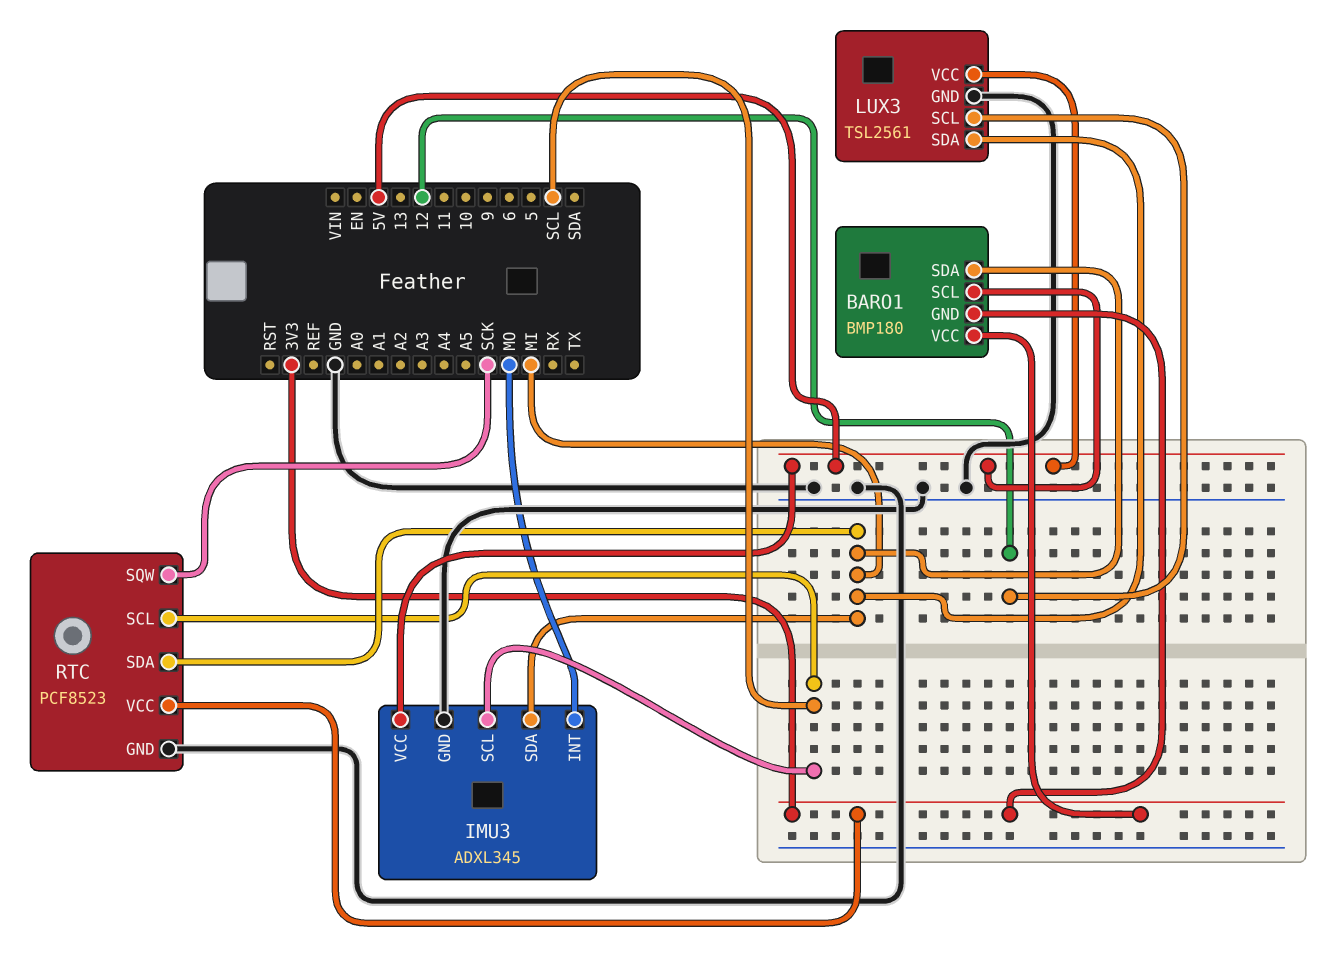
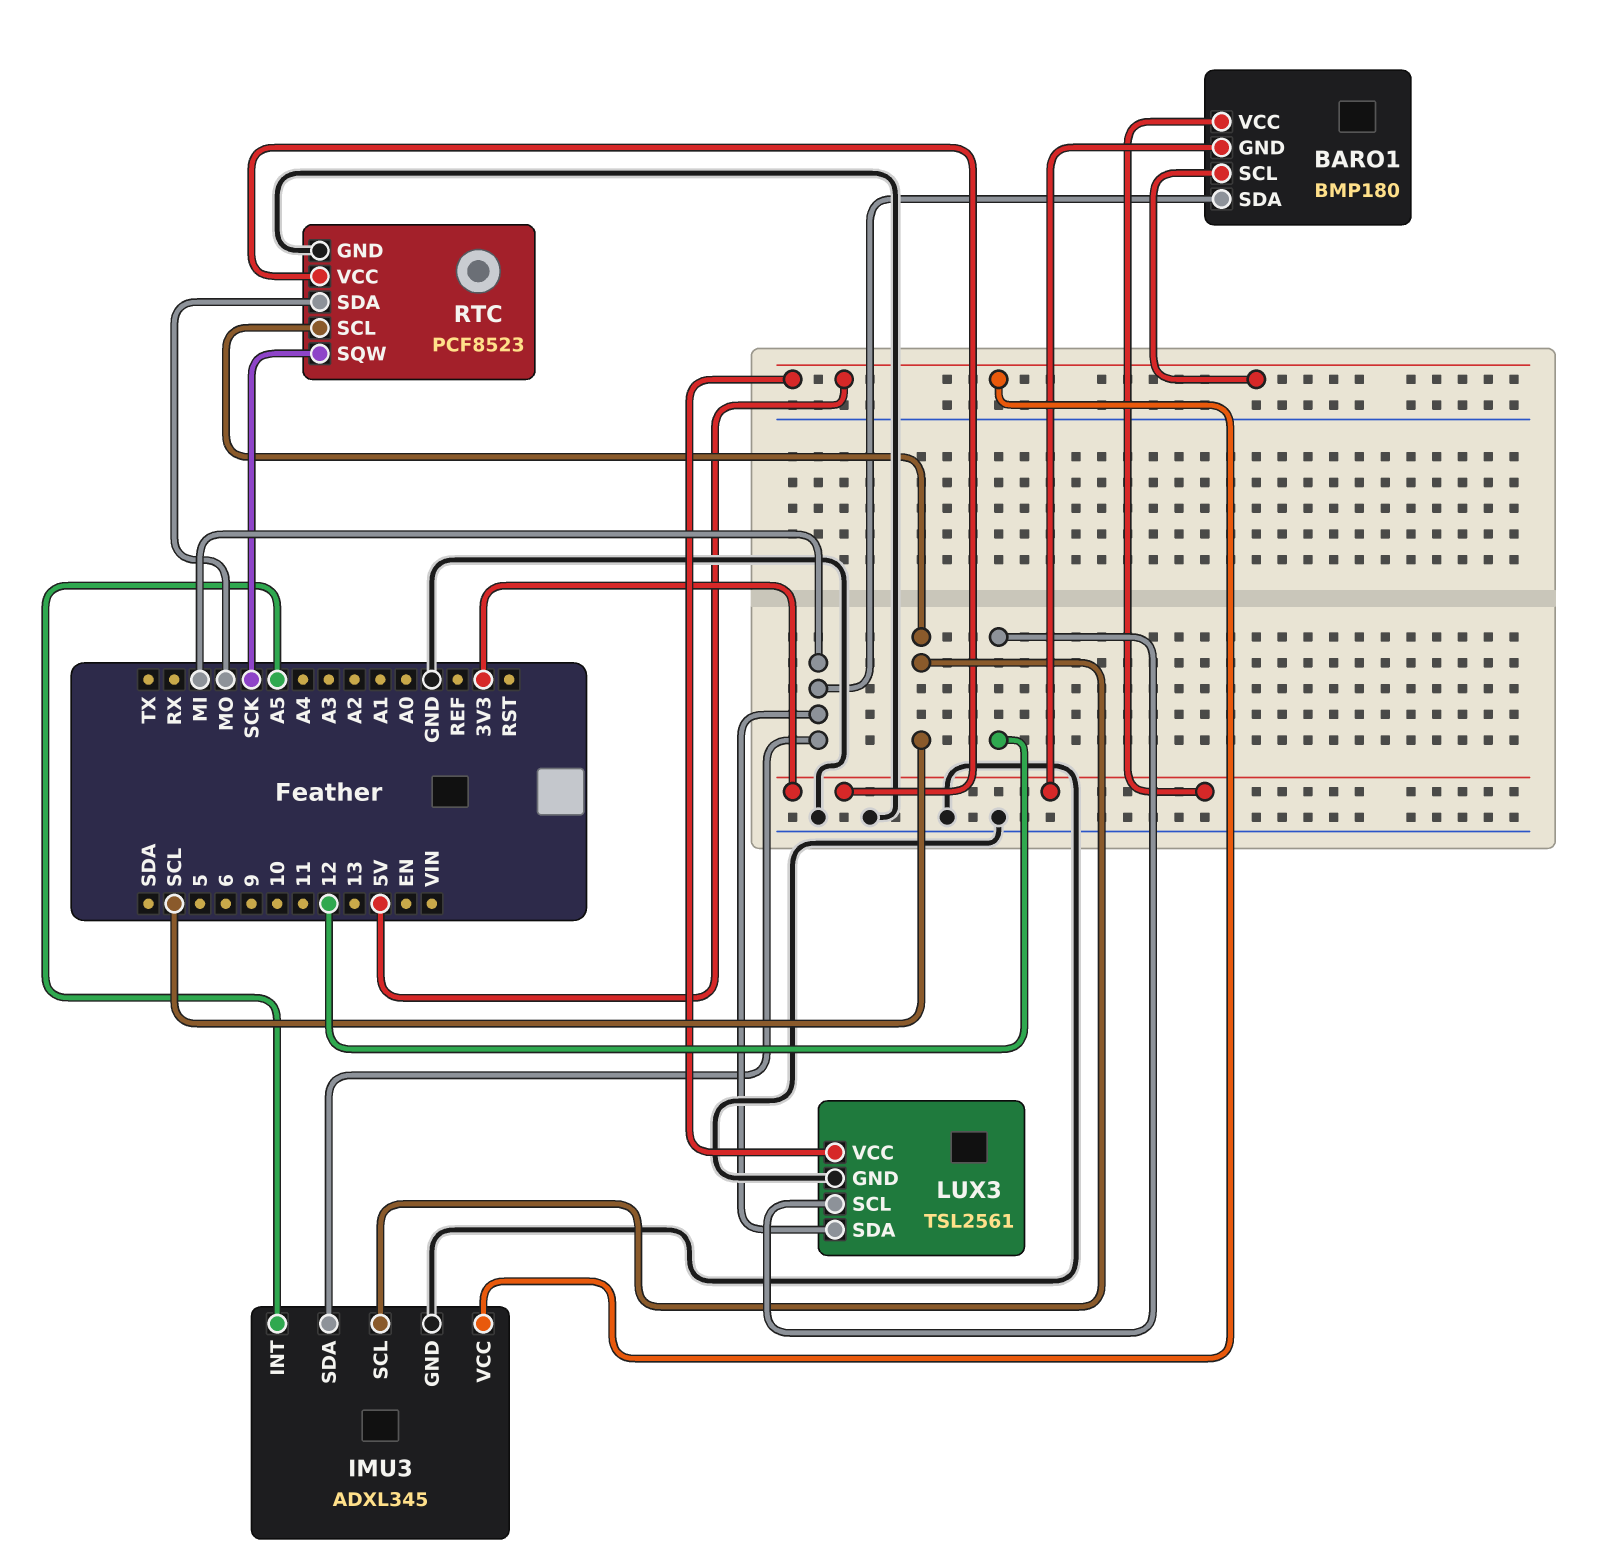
IMU3 pin INT: MO -> A5
RTC pin SDA: MI -> MO

